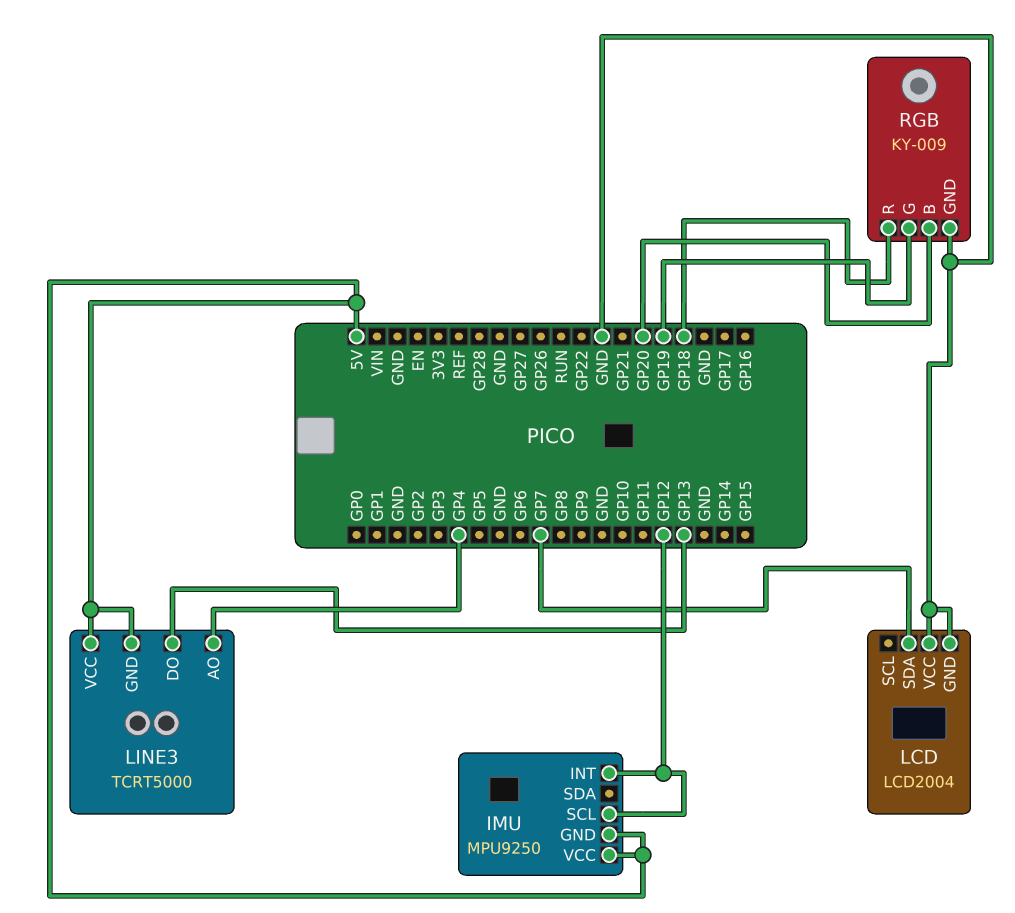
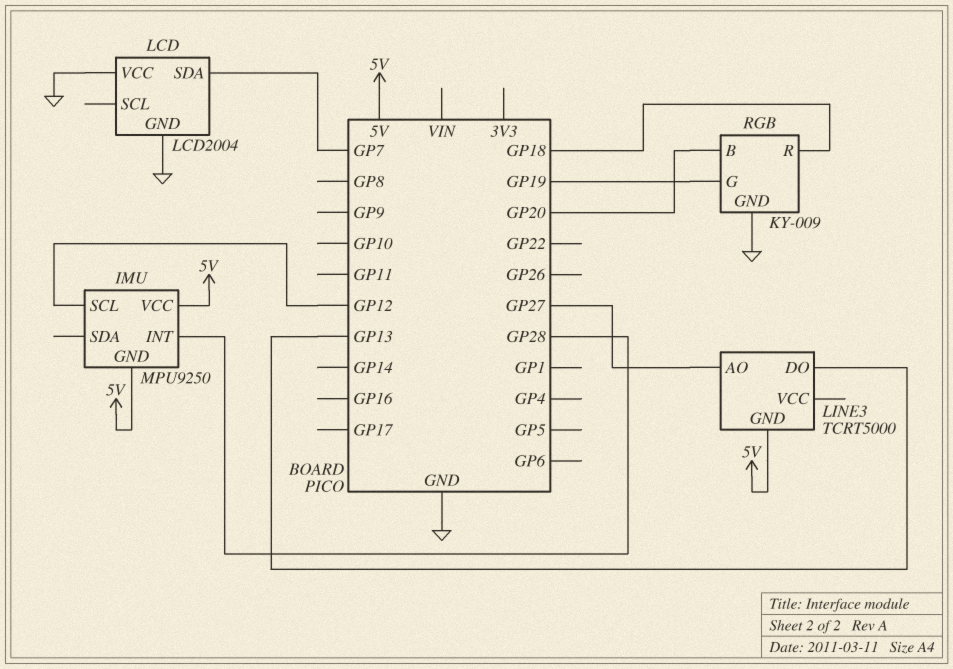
IMU pin INT: GP12 -> GP28
LINE3 pin AO: GP4 -> GP27
LINE3 pin VCC: 5V -> none

